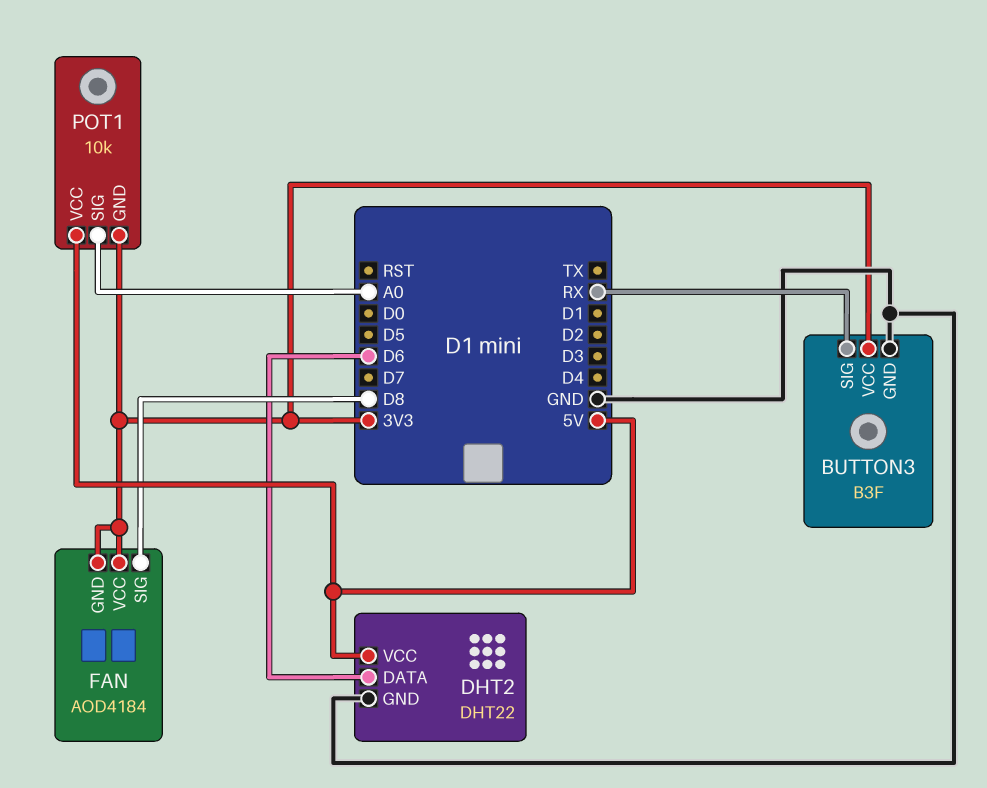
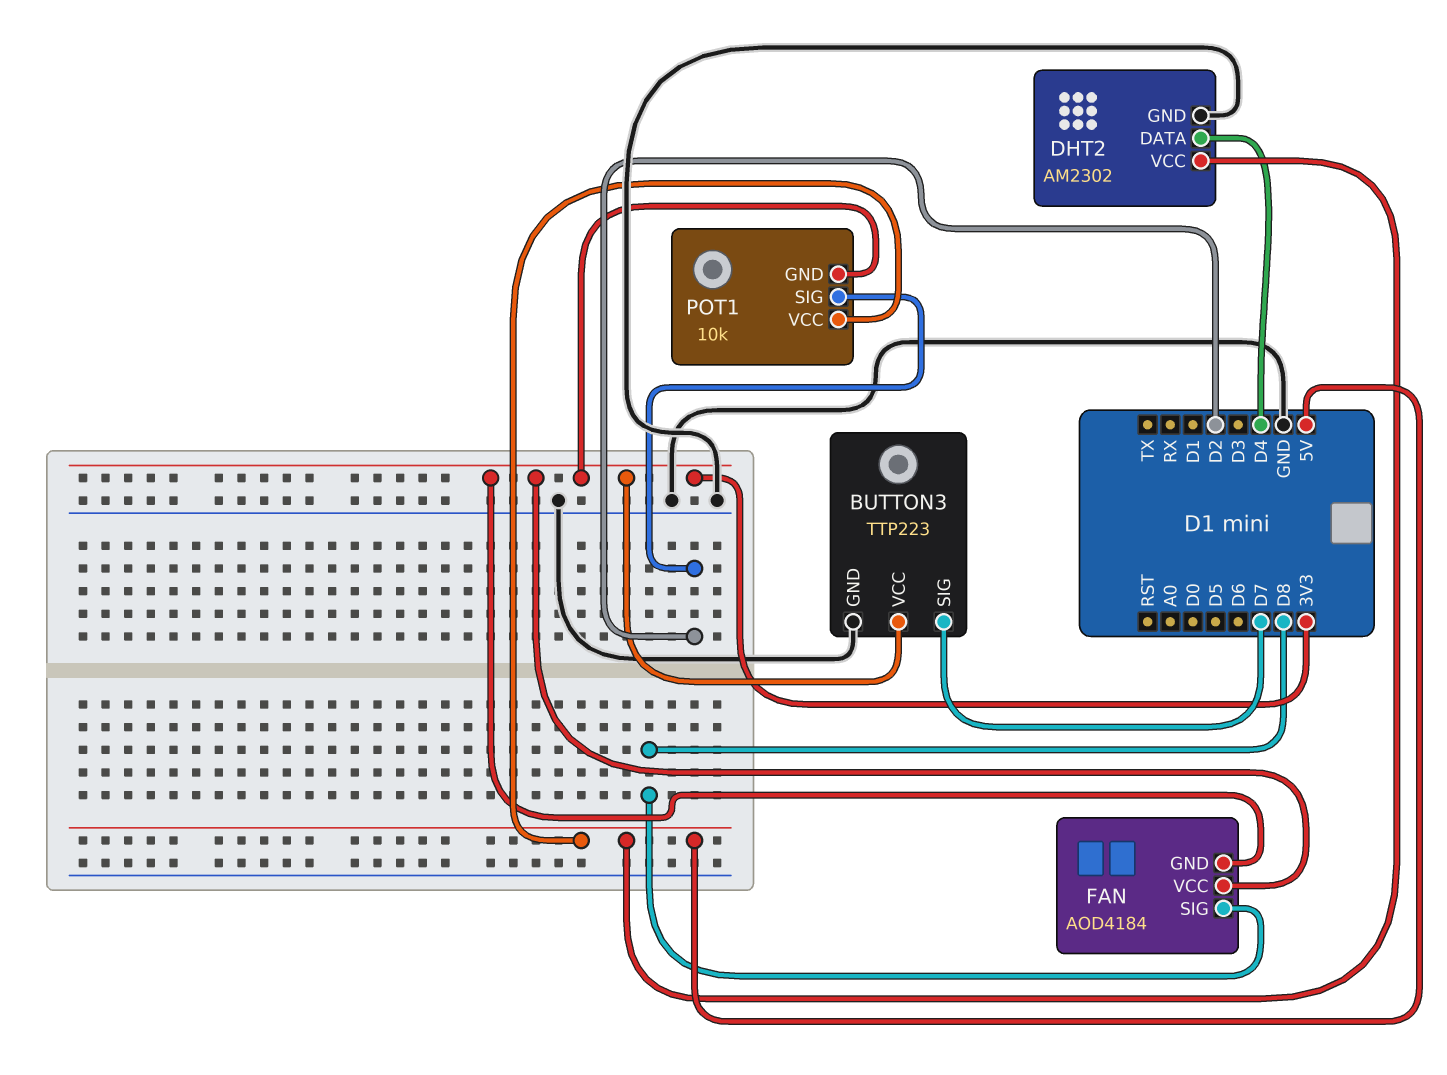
BUTTON3: B3F -> TTP223
BUTTON3 pin SIG: RX -> D7
DHT2: DHT22 -> AM2302
DHT2 pin DATA: D6 -> D4
POT1 pin SIG: A0 -> D2

